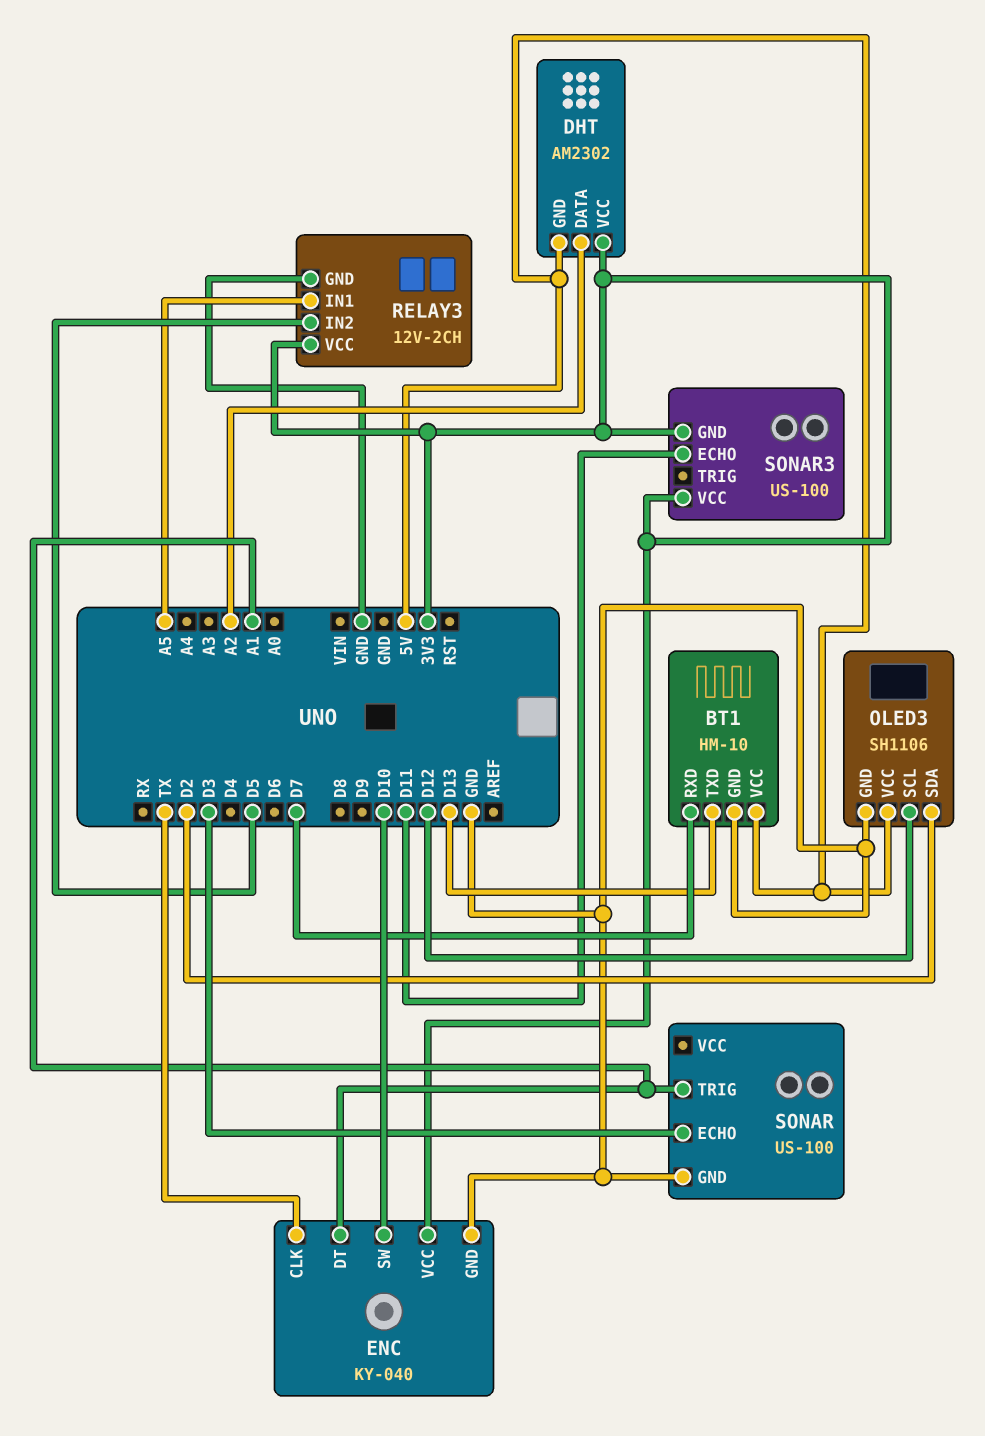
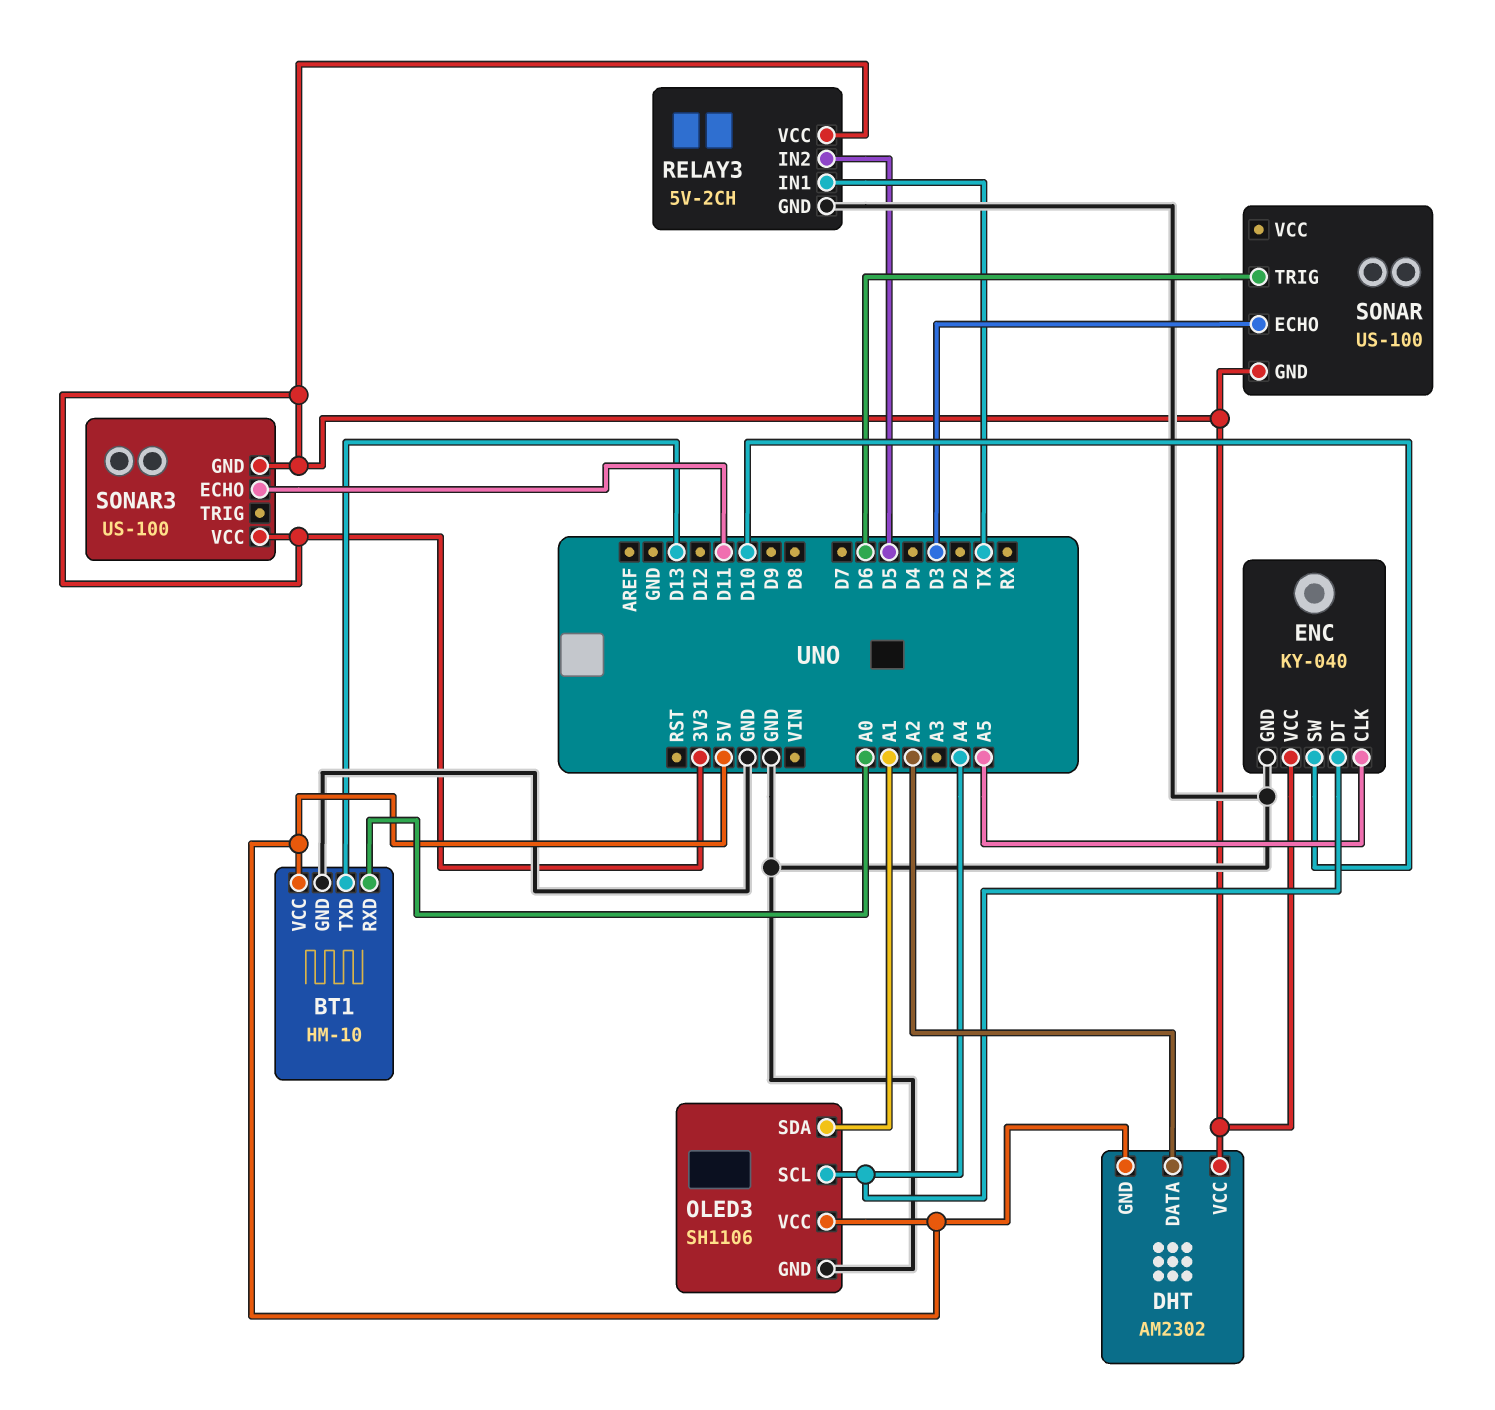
BT1 pin RXD: D7 -> A0
ENC pin CLK: TX -> A5
ENC pin DT: A1 -> A4
OLED3 pin SCL: D12 -> A4
OLED3 pin SDA: D2 -> A1
RELAY3: 12V-2CH -> 5V-2CH
RELAY3 pin IN1: A5 -> TX
SONAR pin GND: GND -> 3V3
SONAR pin TRIG: A1 -> D6

